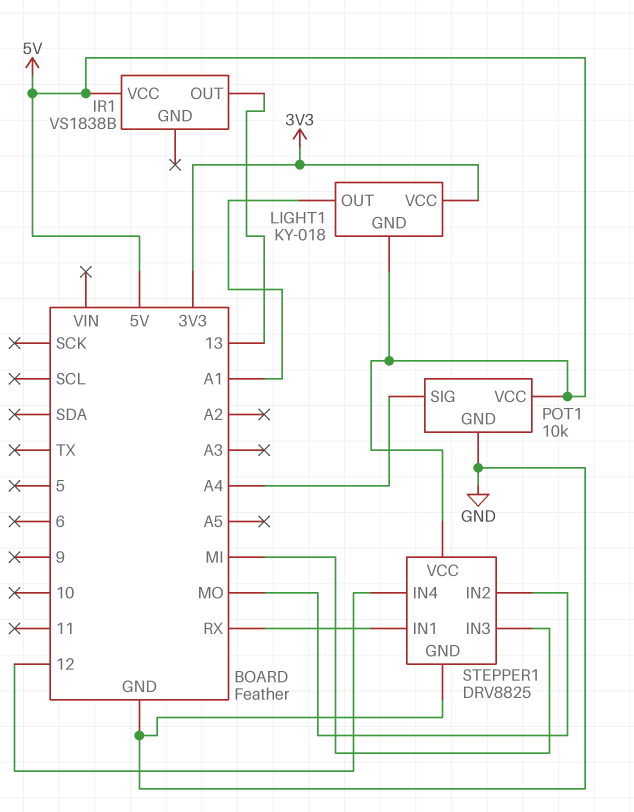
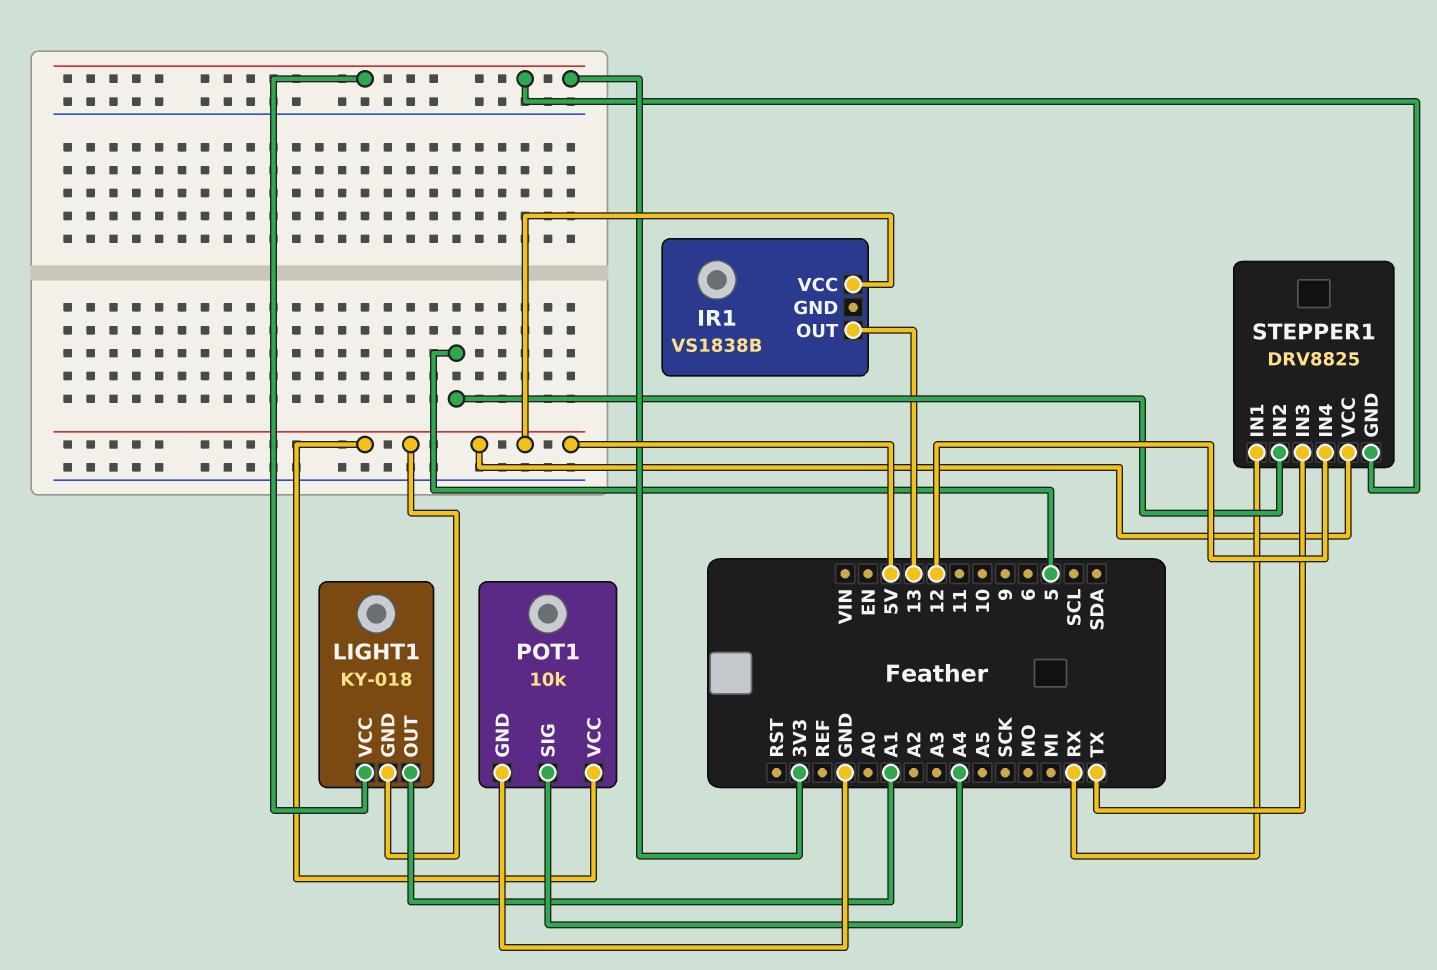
STEPPER1 pin GND: GND -> 3V3
STEPPER1 pin IN2: MO -> 5
STEPPER1 pin IN3: MI -> TX

